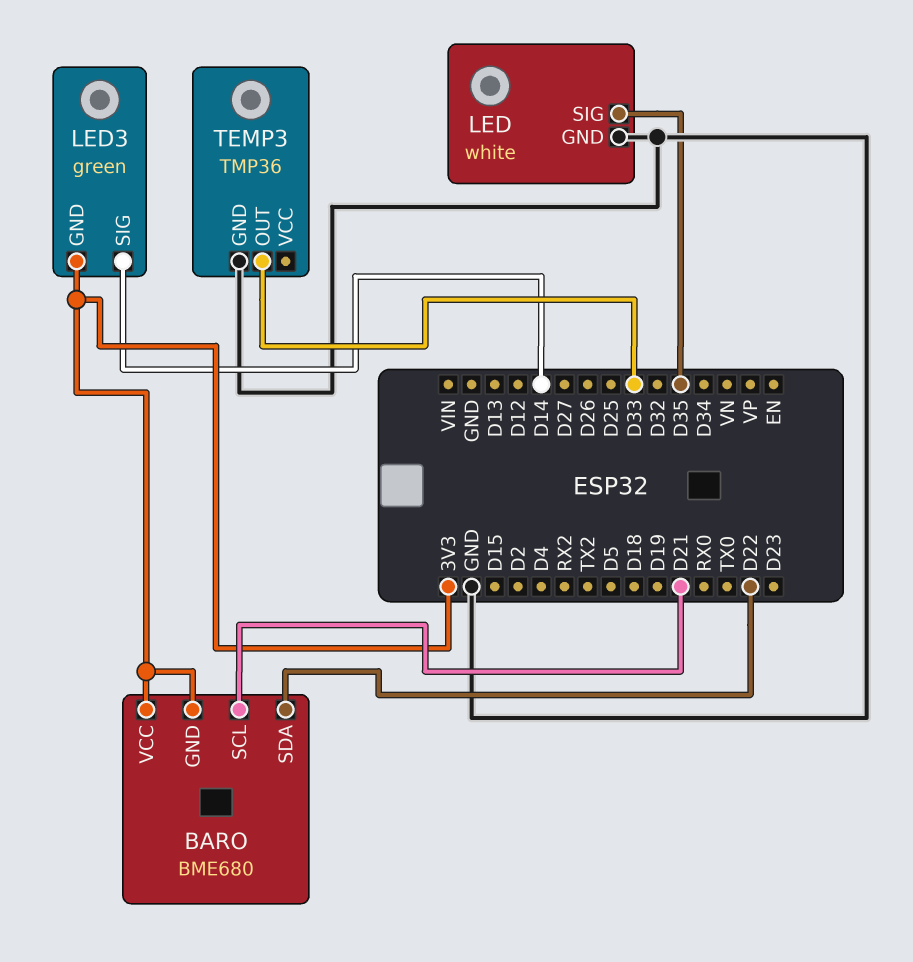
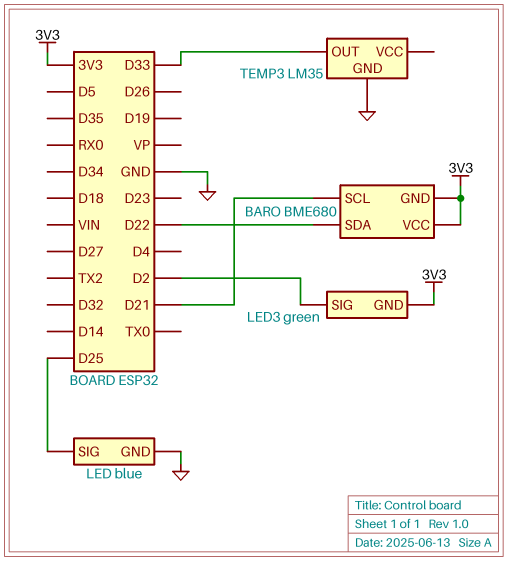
LED: white -> blue
LED pin SIG: D35 -> D25
LED3 pin SIG: D14 -> D2
TEMP3: TMP36 -> LM35

